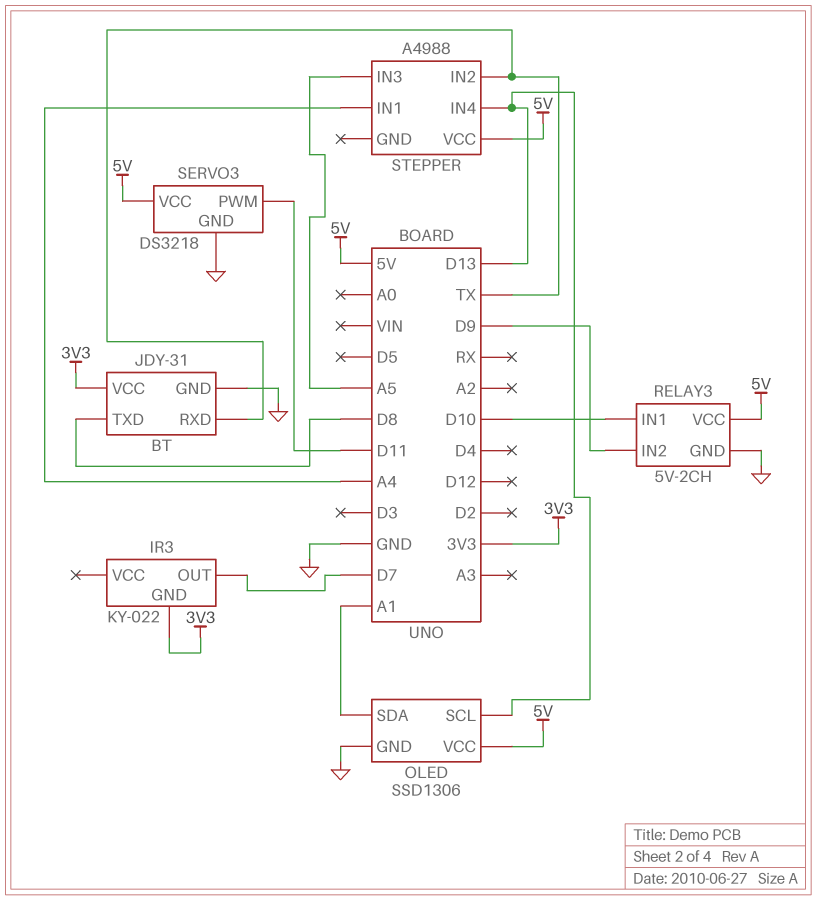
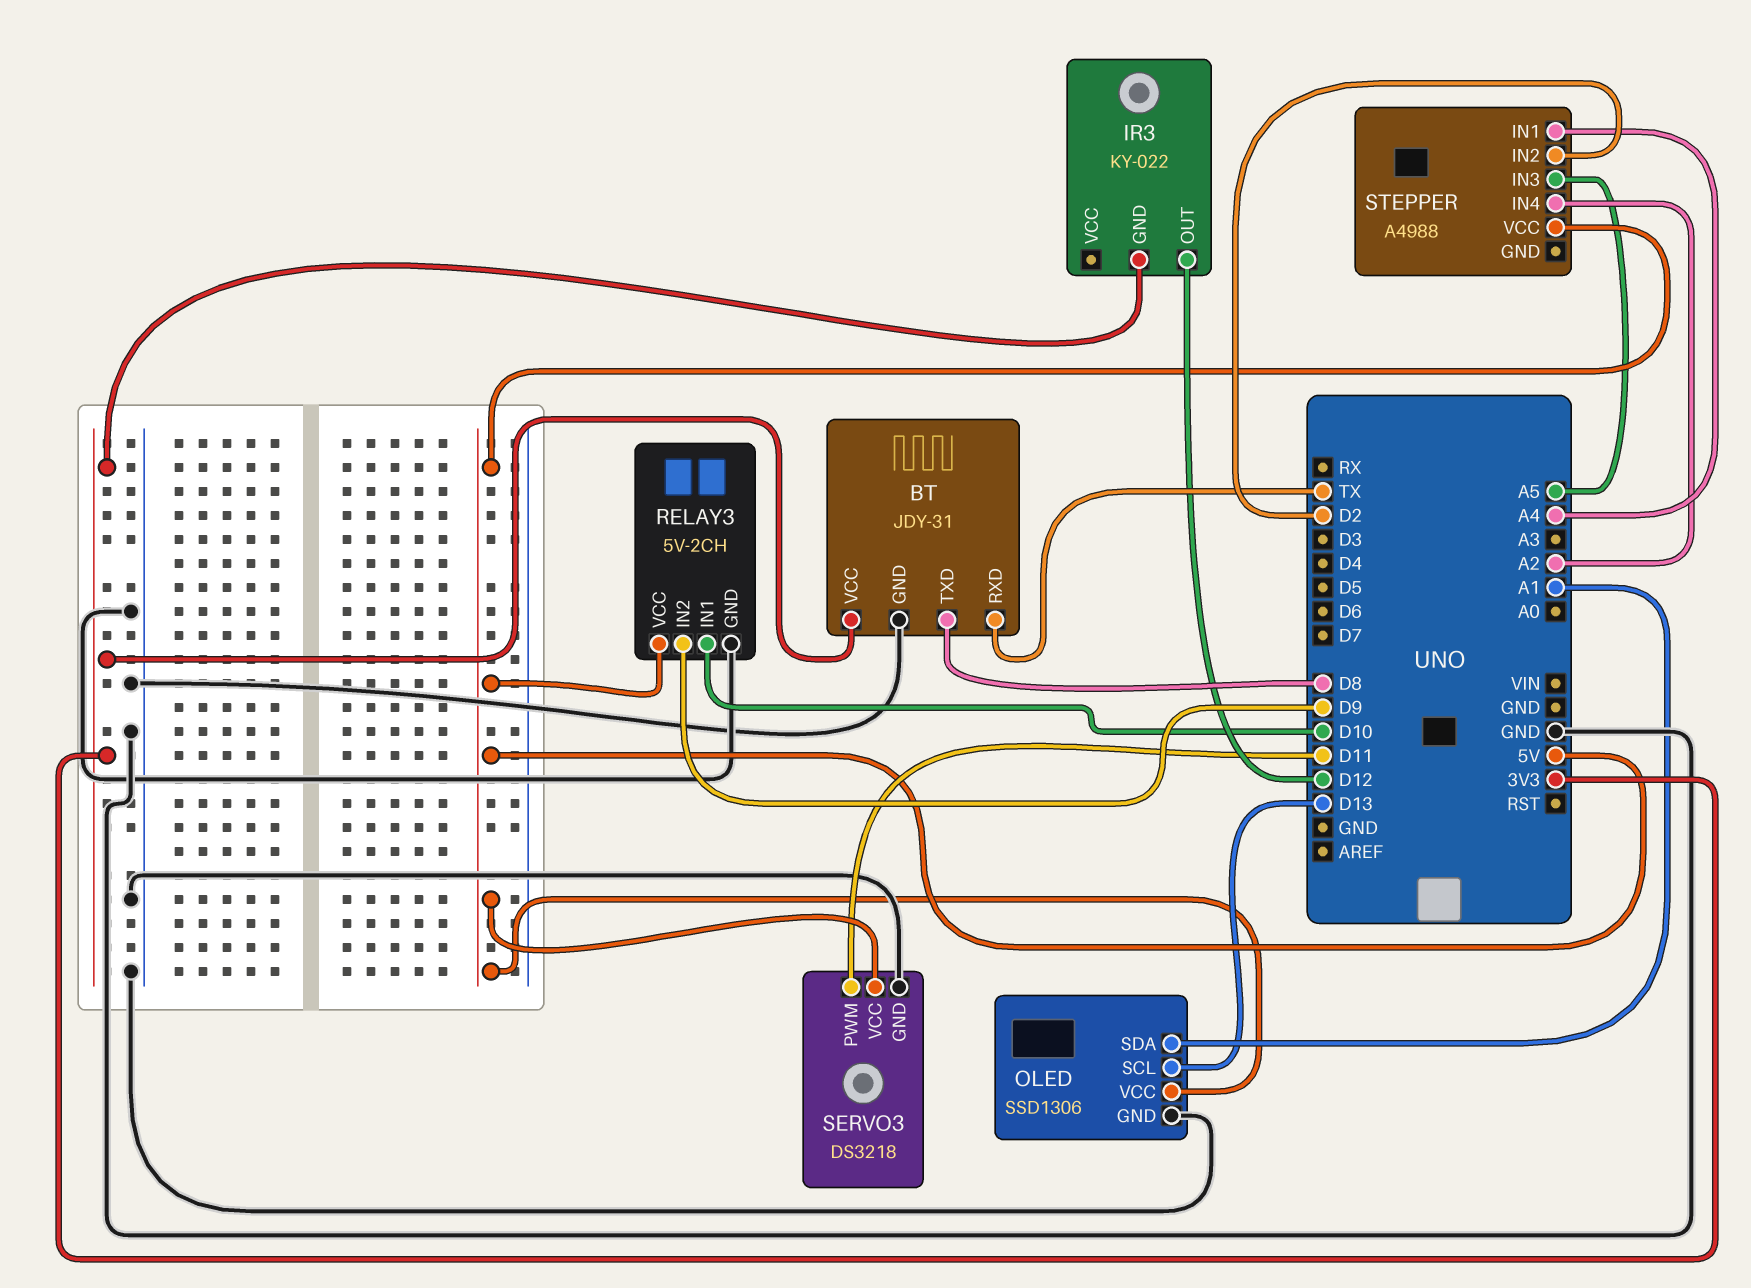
IR3 pin OUT: D7 -> D12
STEPPER pin IN2: TX -> D2
STEPPER pin IN4: D13 -> A2

